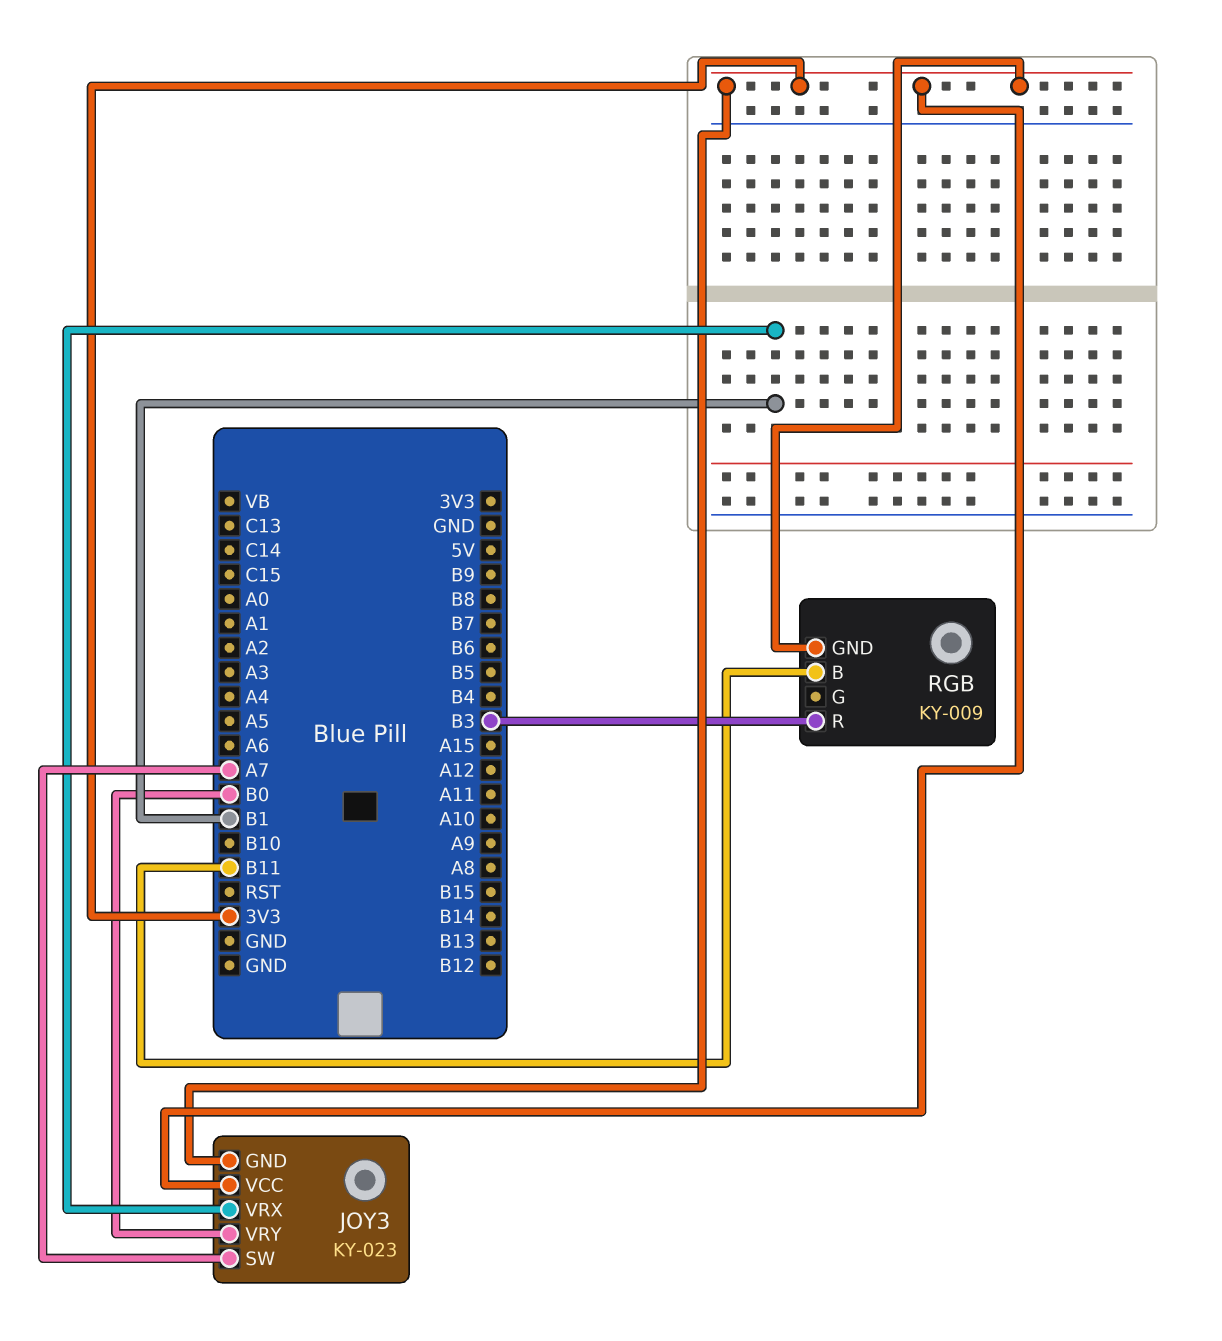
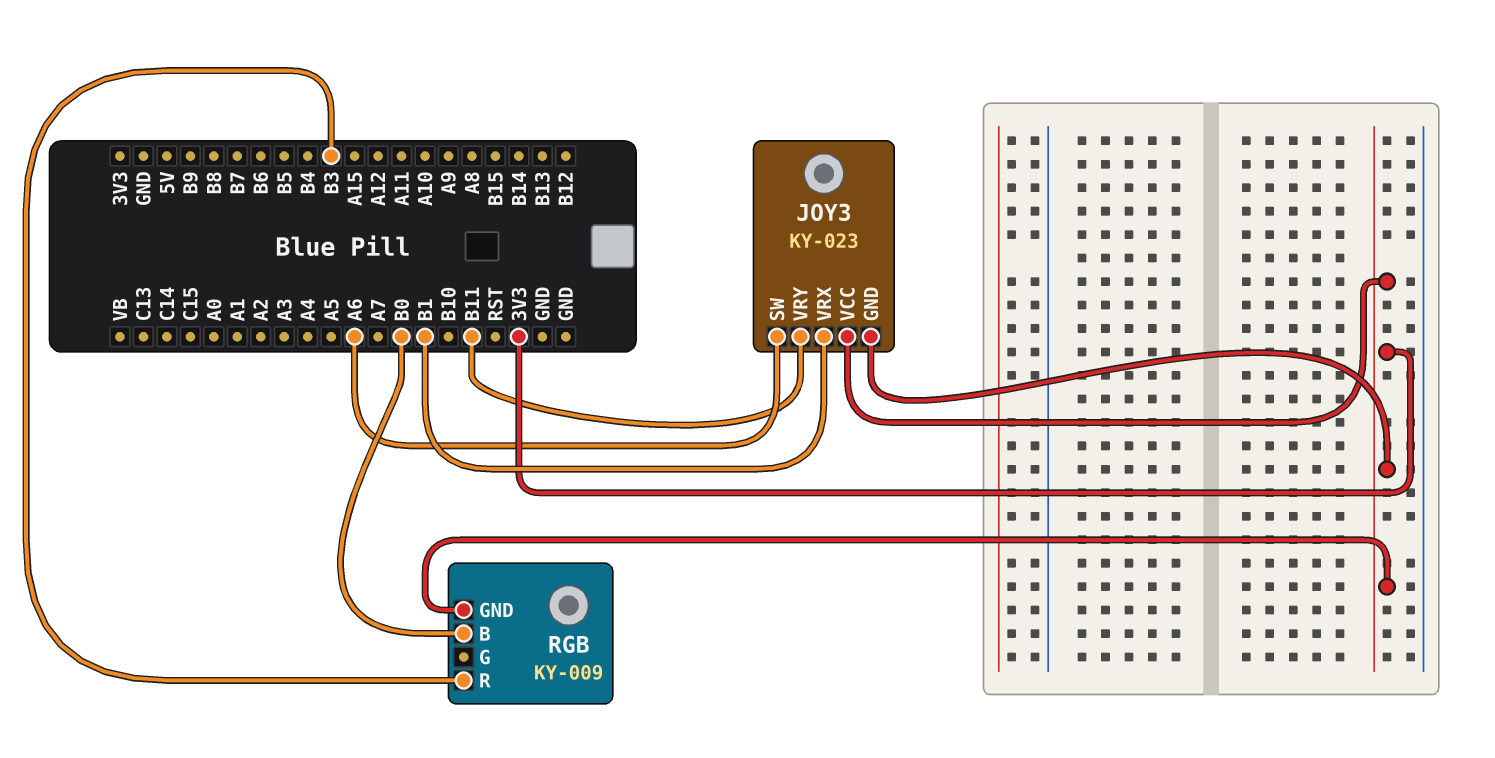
JOY3 pin SW: A7 -> A6
JOY3 pin VRY: B0 -> B11
RGB pin B: B11 -> B0

